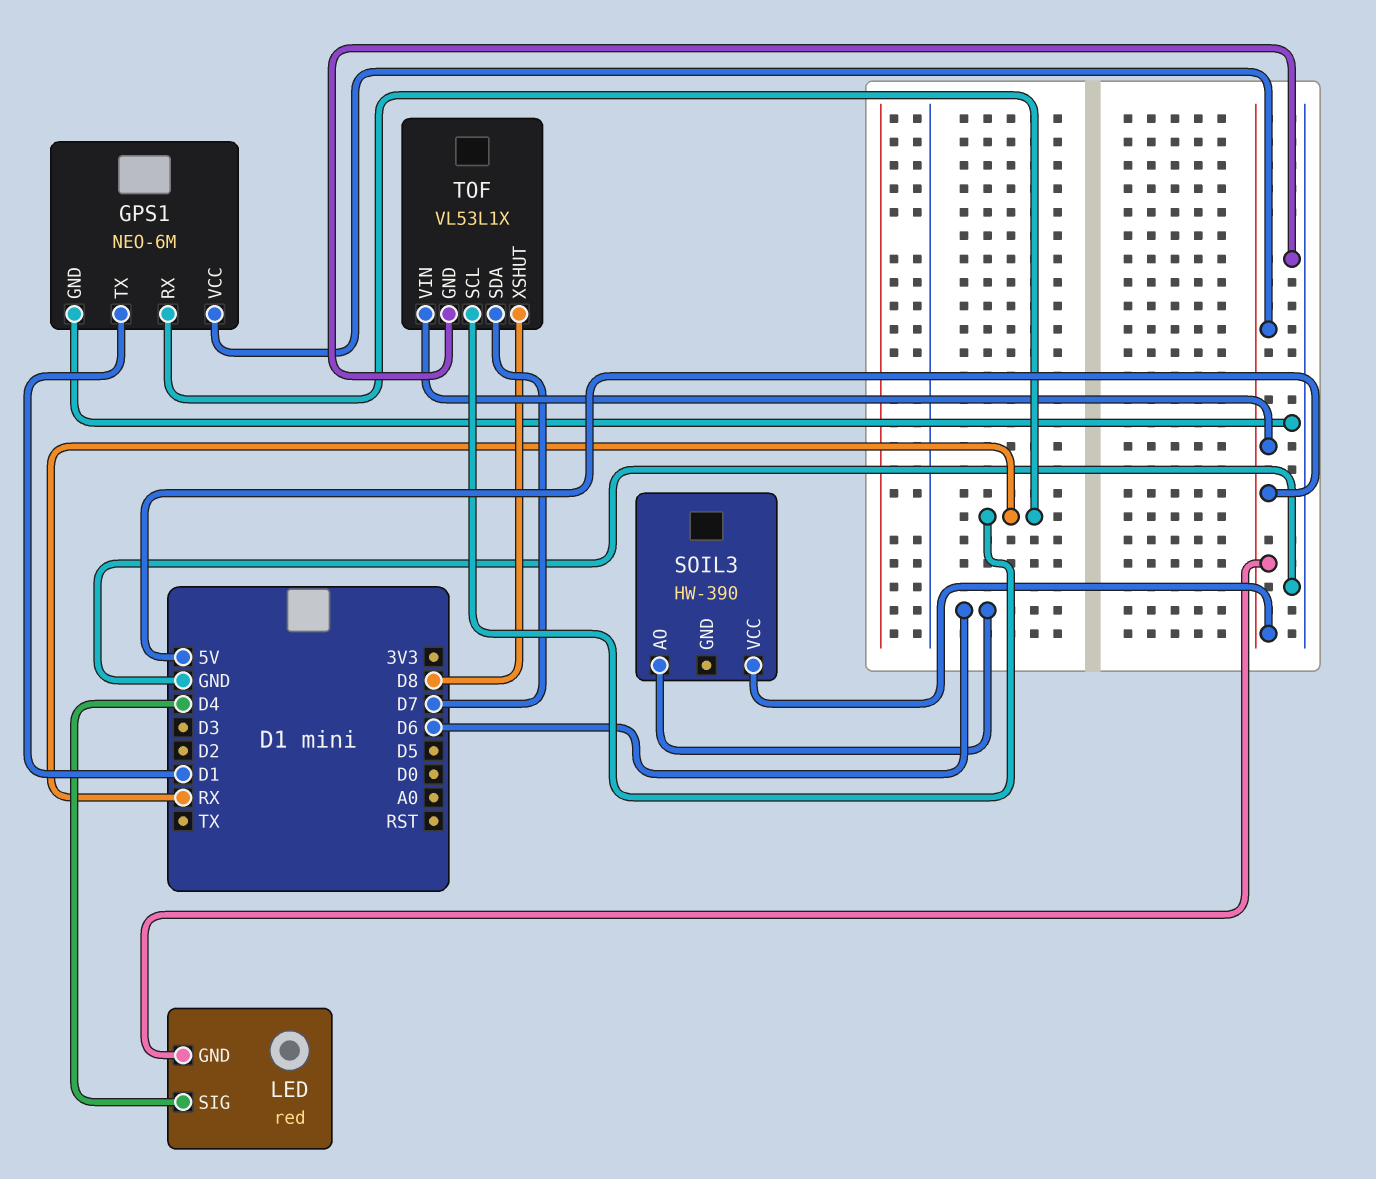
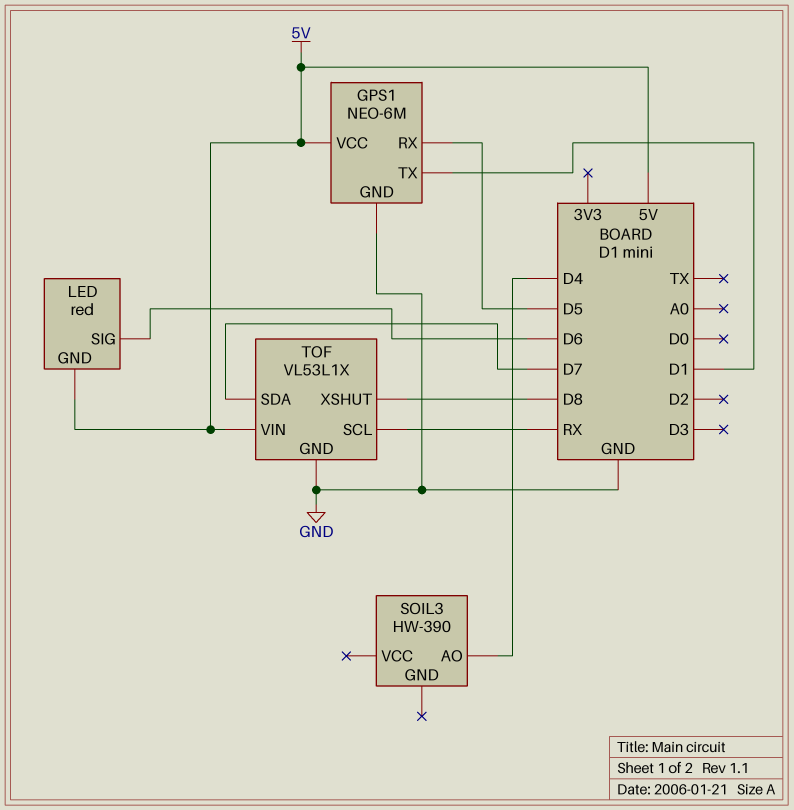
GPS1 pin RX: RX -> D5
LED pin SIG: D4 -> D6
SOIL3 pin AO: D6 -> D4
SOIL3 pin VCC: 5V -> none

